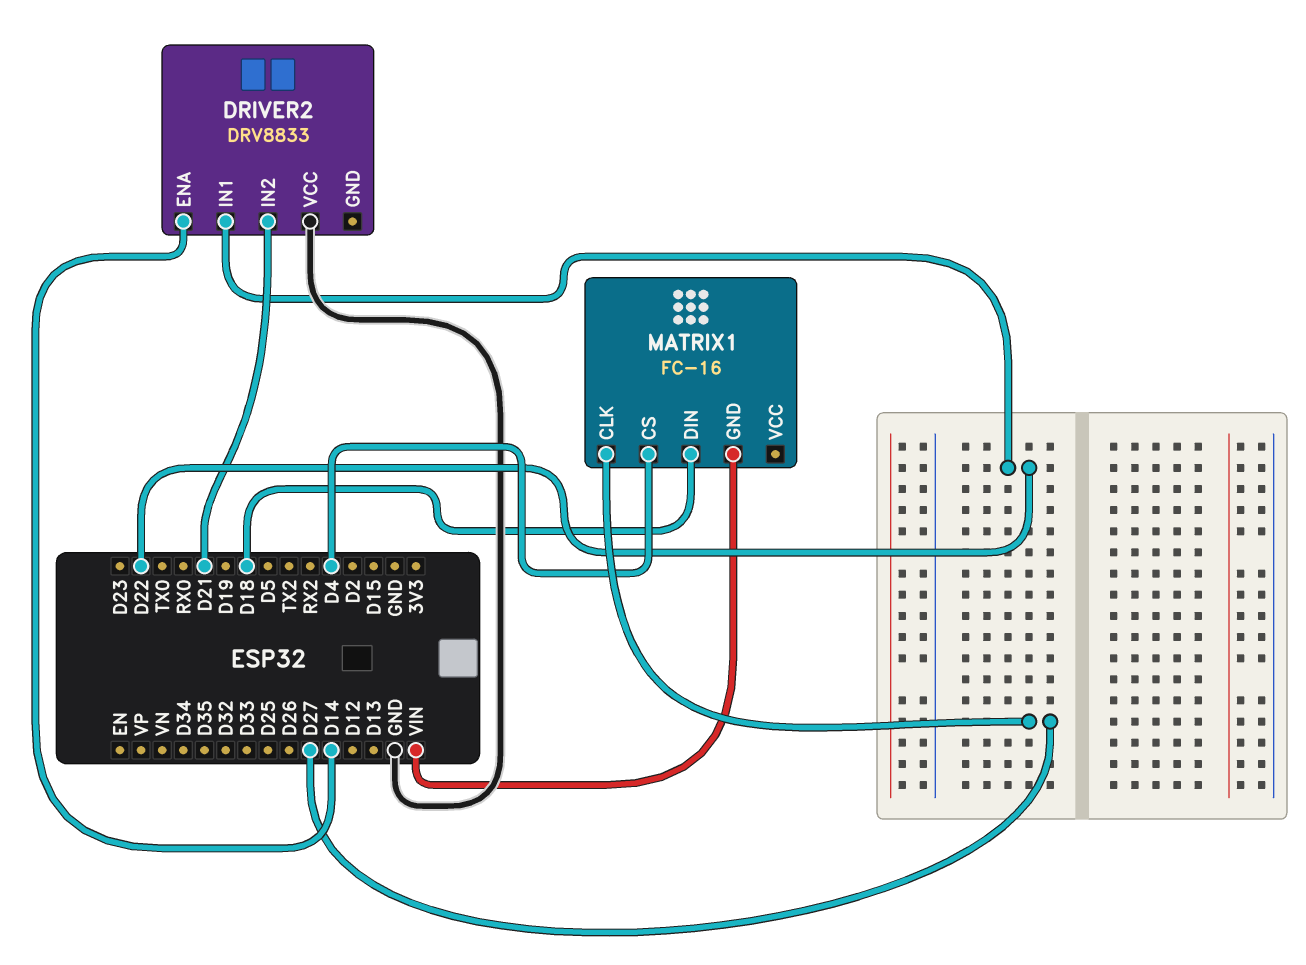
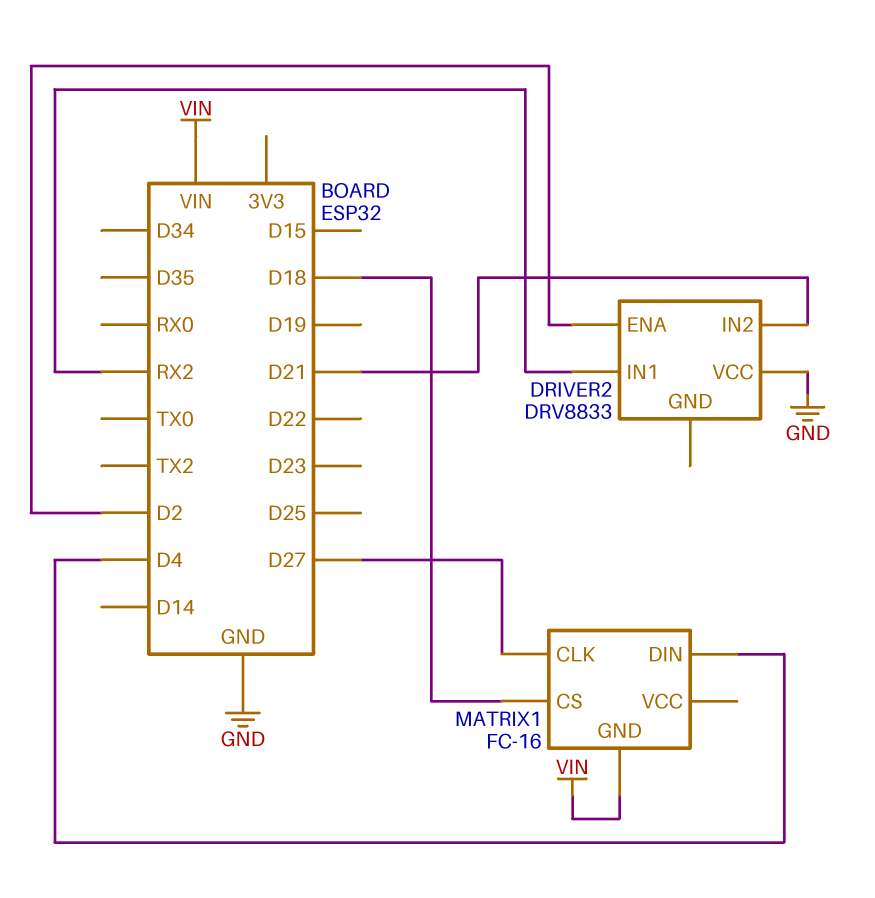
DRIVER2 pin ENA: D14 -> D2
DRIVER2 pin IN1: D22 -> RX2
MATRIX1 pin CS: D4 -> D18
MATRIX1 pin DIN: D18 -> D4

